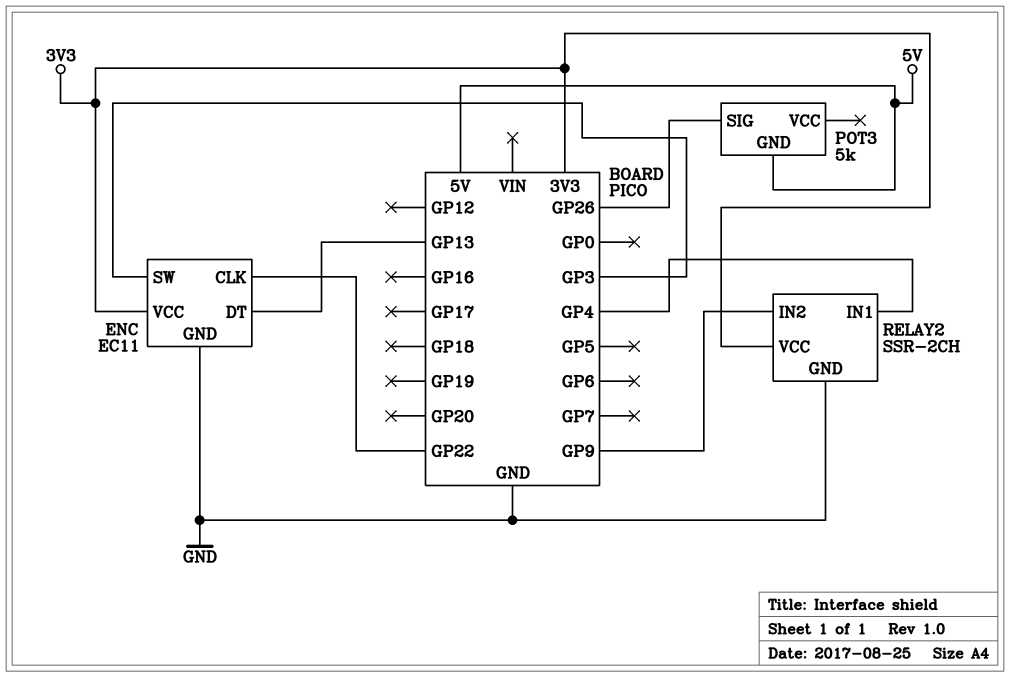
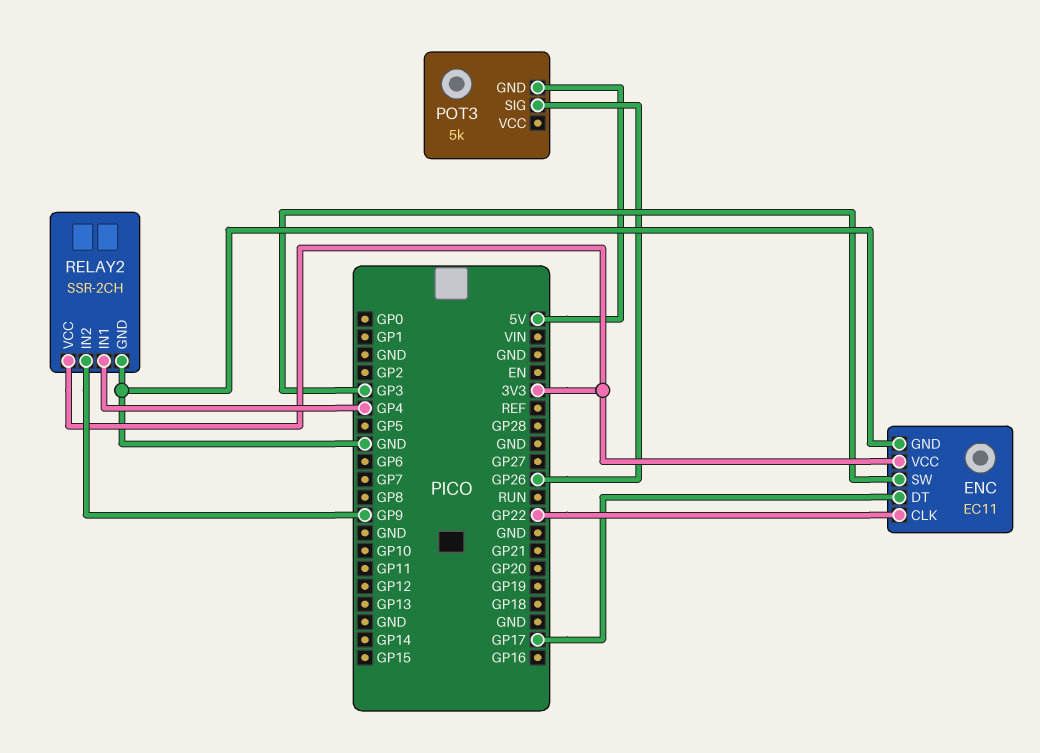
ENC pin DT: GP13 -> GP17

